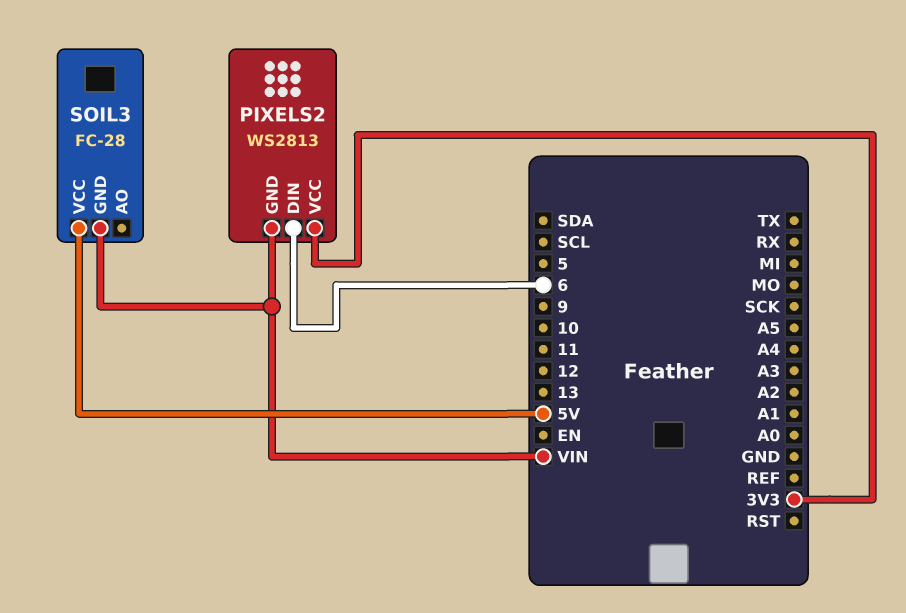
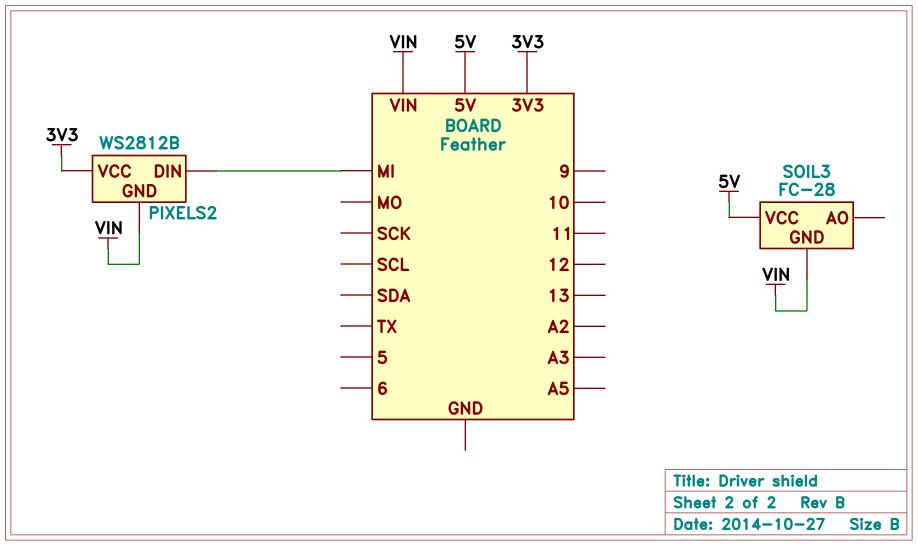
PIXELS2: WS2813 -> WS2812B
PIXELS2 pin DIN: 6 -> MI

